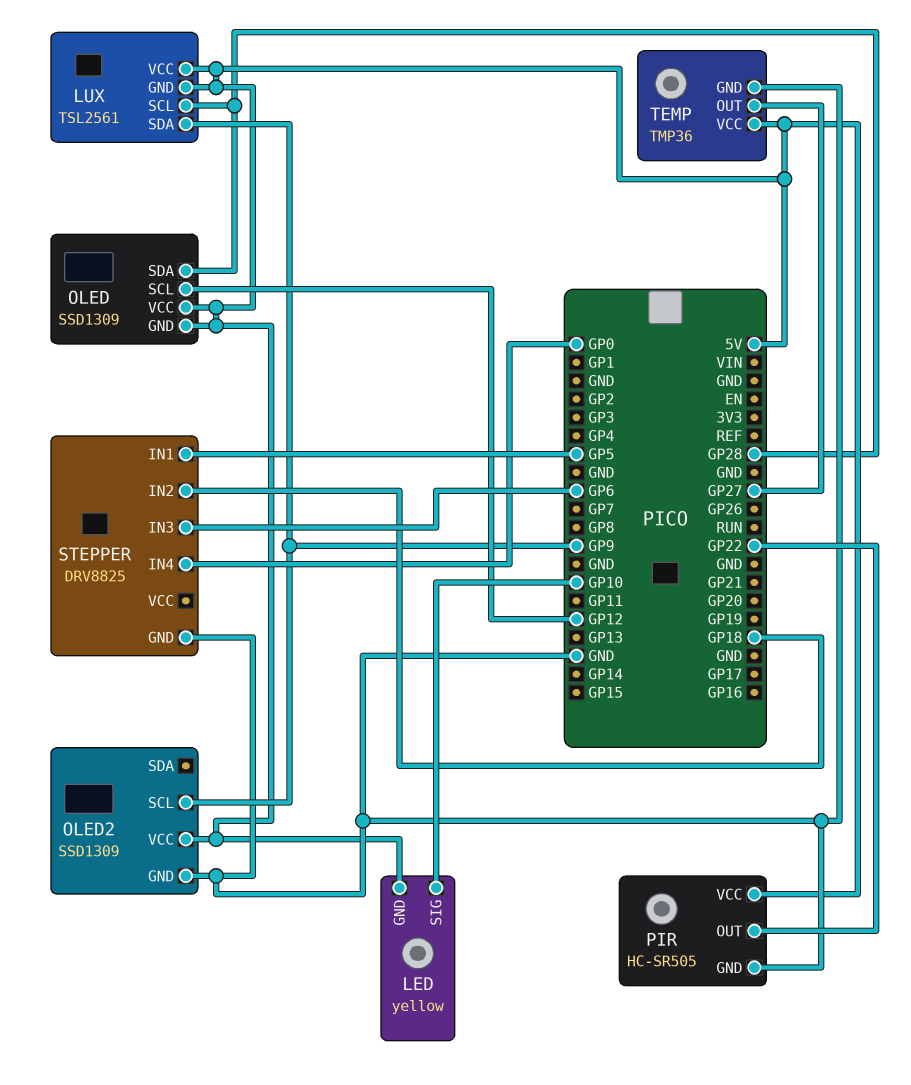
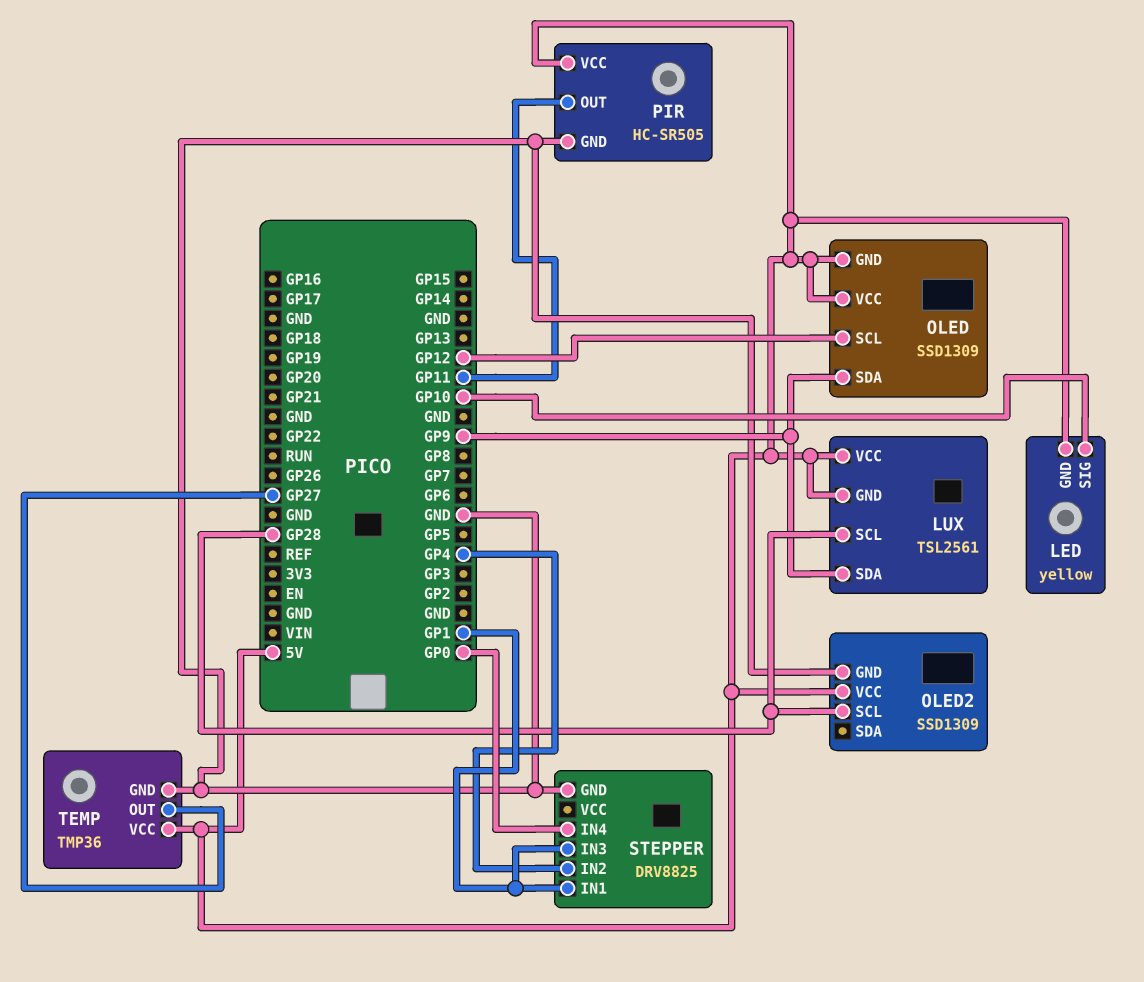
OLED pin SDA: GP28 -> GP9
OLED2 pin SCL: GP9 -> GP28
PIR pin OUT: GP22 -> GP11
STEPPER pin IN1: GP5 -> GP1
STEPPER pin IN2: GP18 -> GP4
STEPPER pin IN3: GP6 -> GP1

